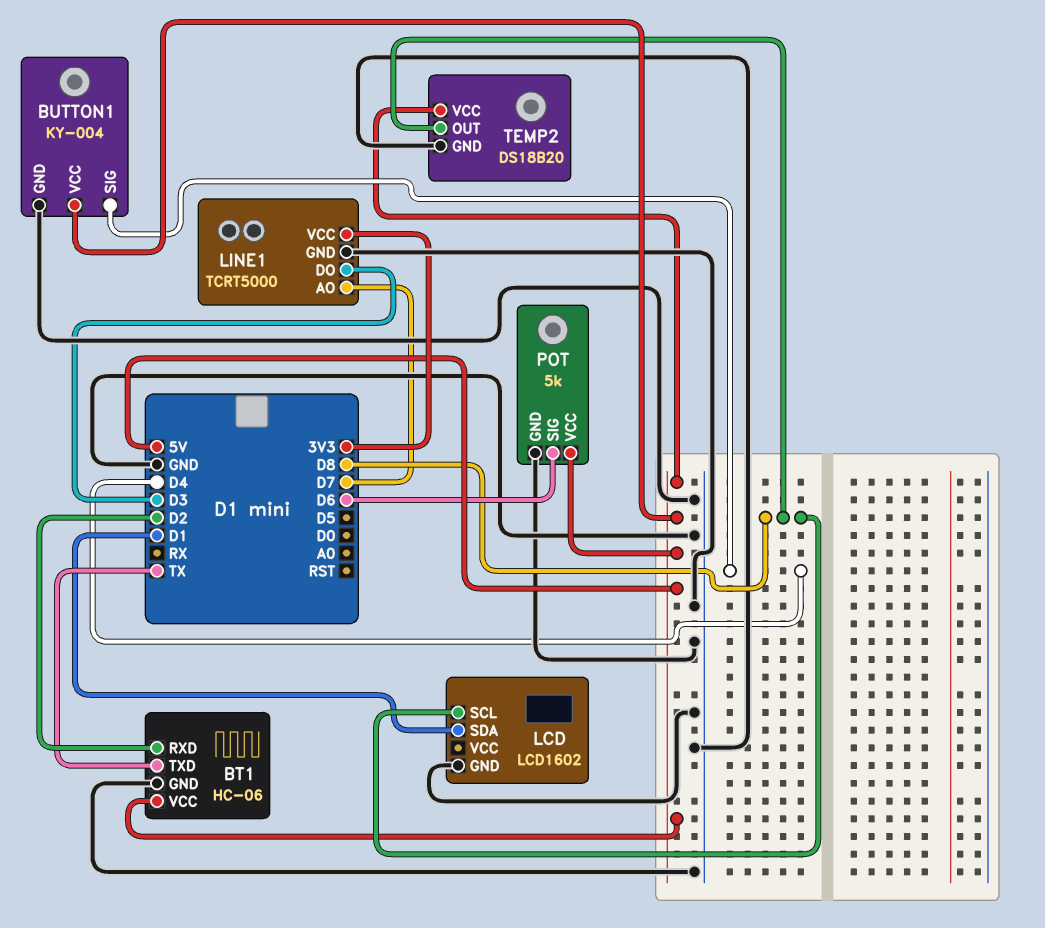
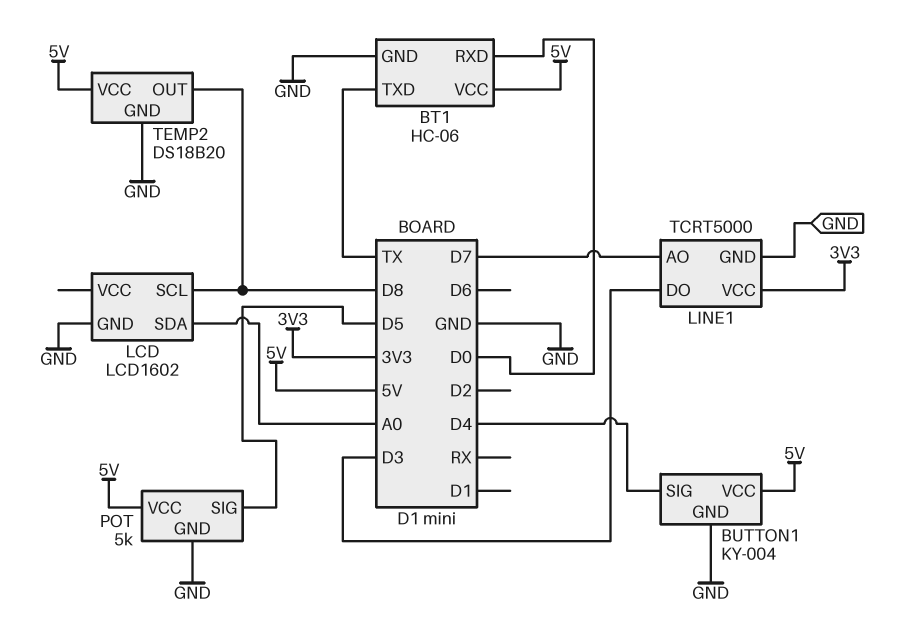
BT1 pin RXD: D2 -> D0
LCD pin SDA: D1 -> A0
POT pin SIG: D6 -> D5

